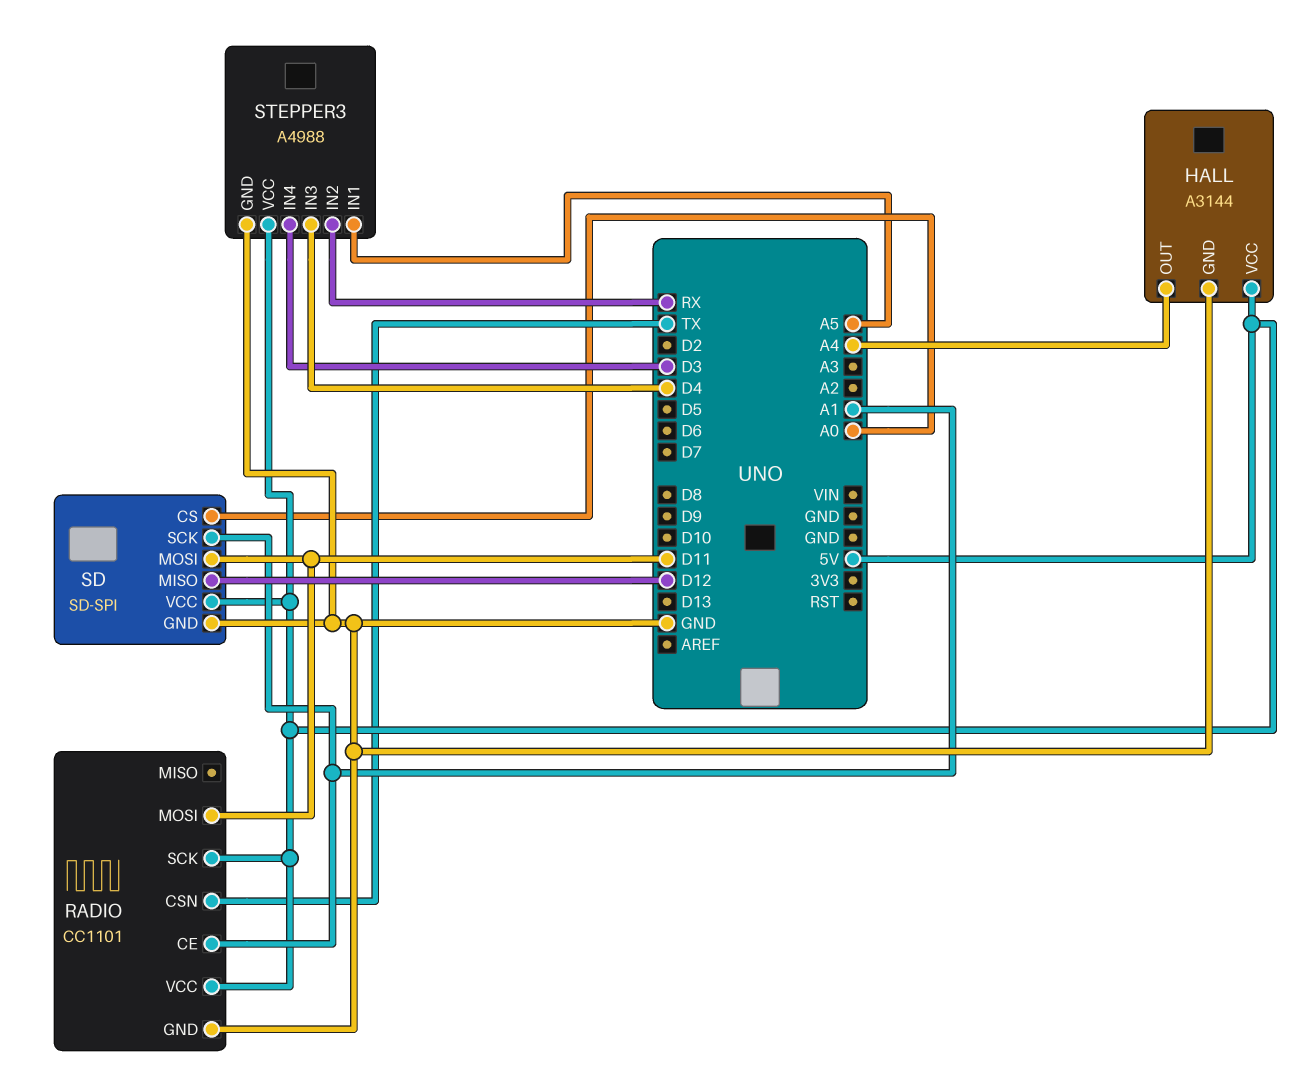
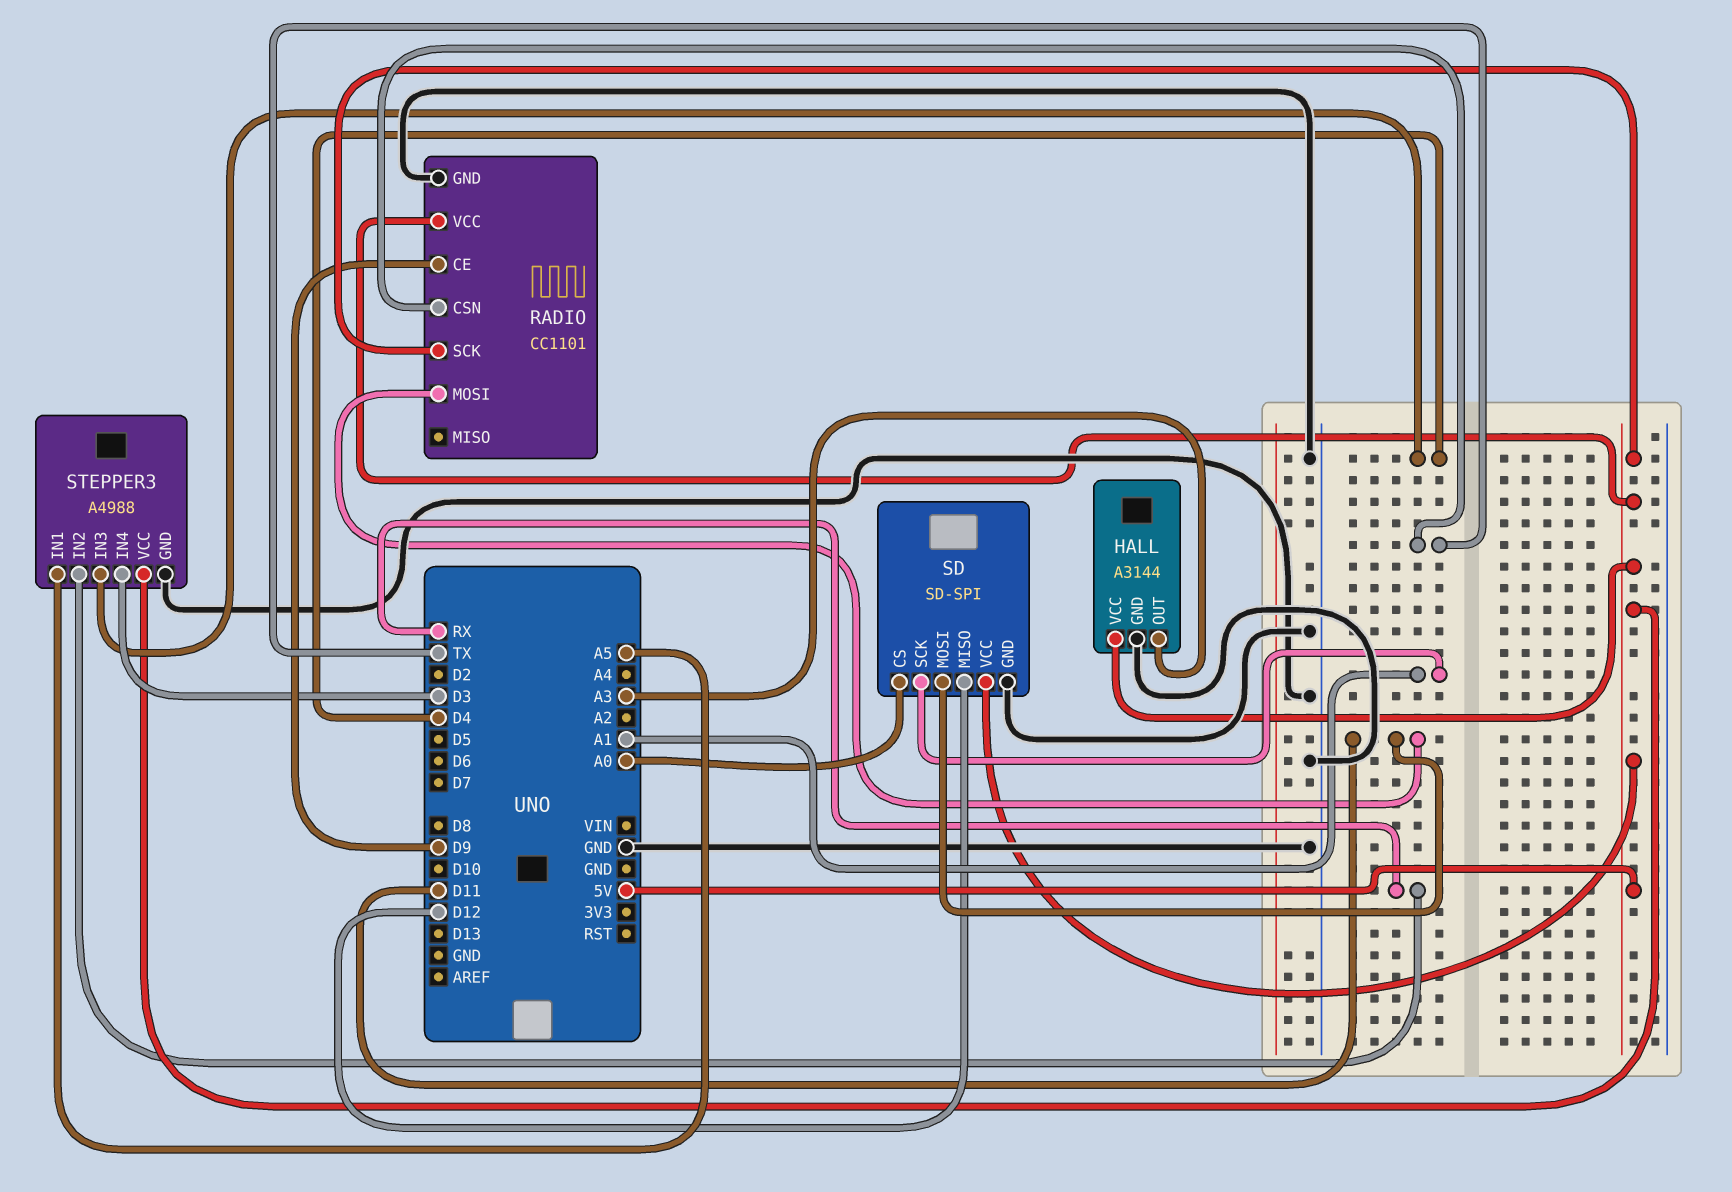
HALL pin OUT: A4 -> A3
RADIO pin CE: A1 -> D9

